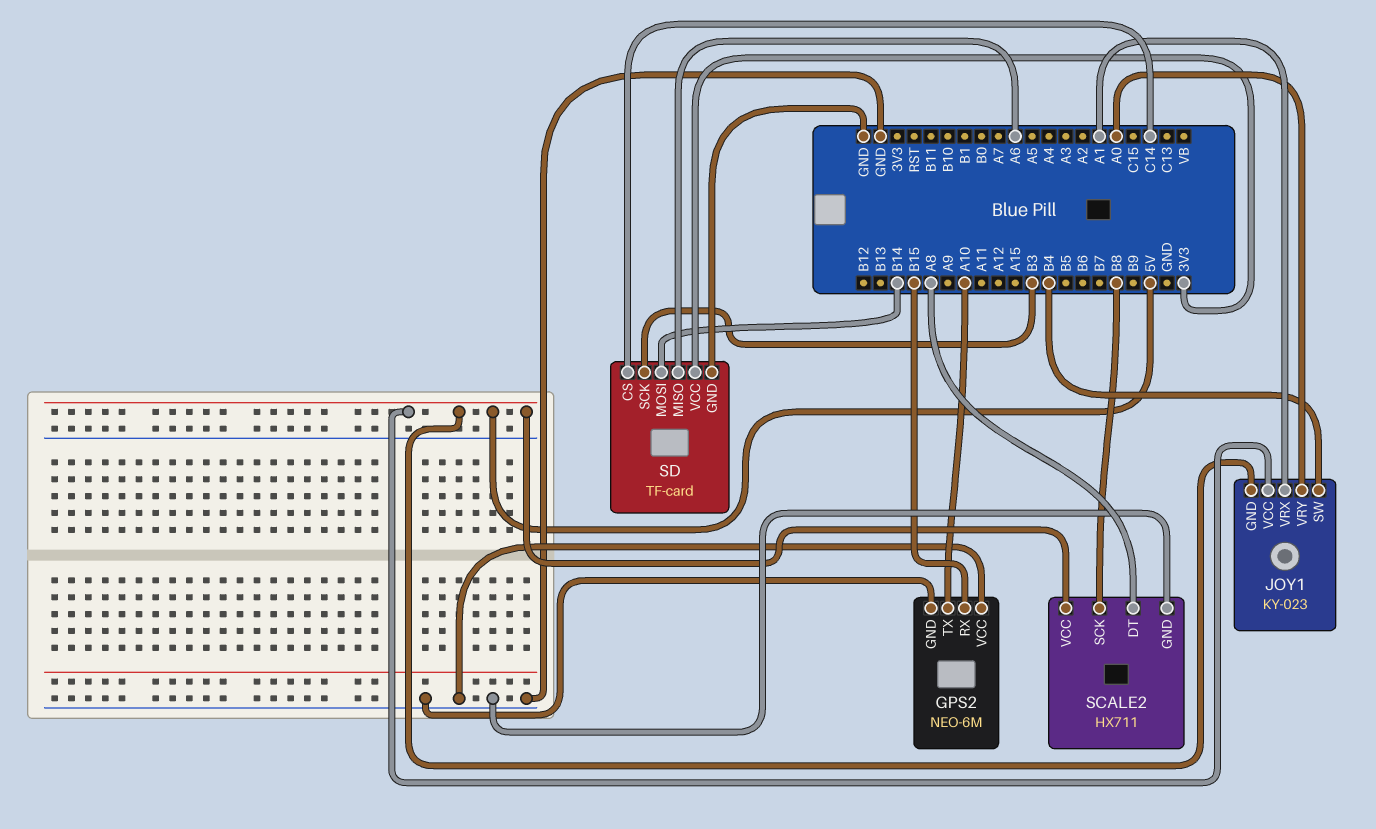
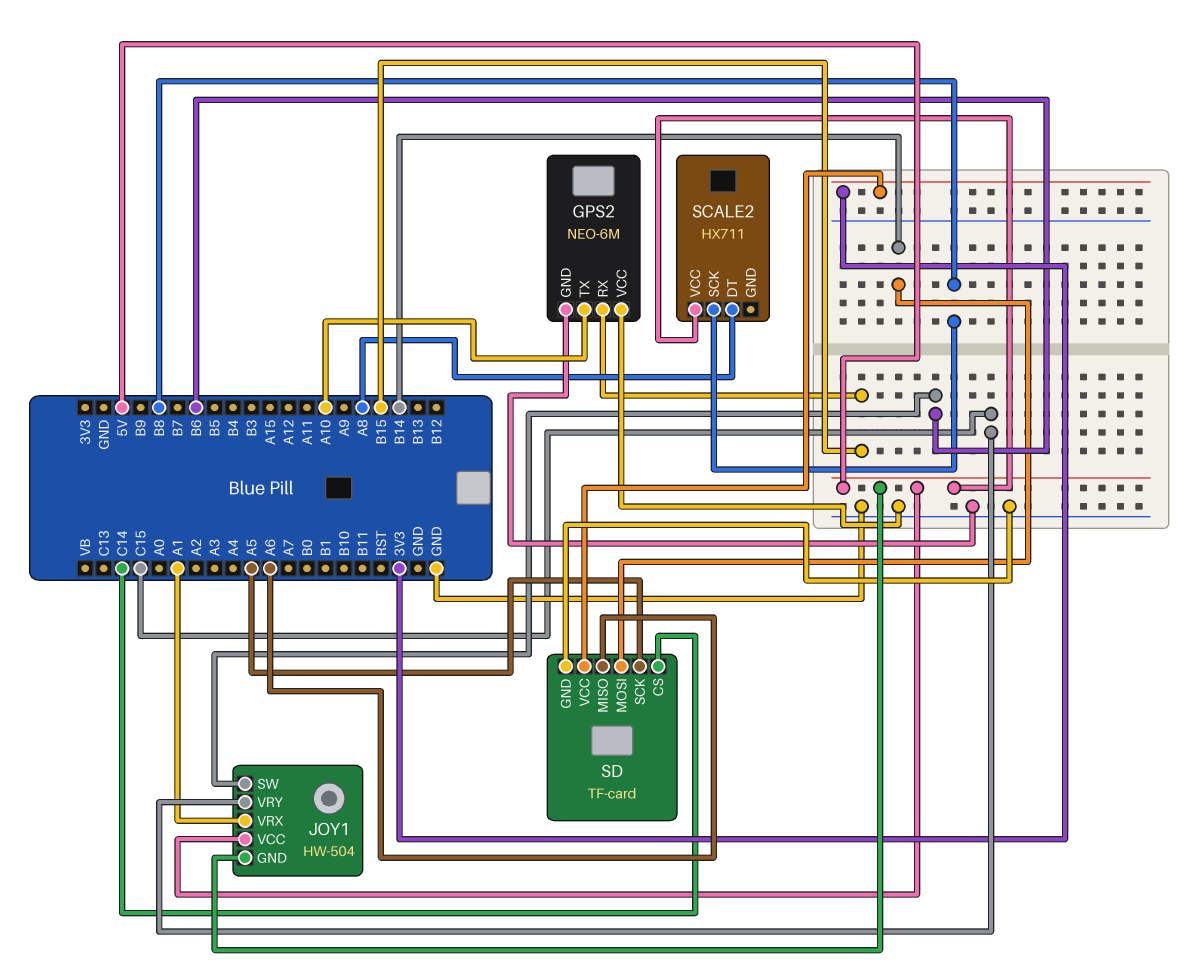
JOY1: KY-023 -> HW-504
JOY1 pin SW: B4 -> B6
JOY1 pin VRY: A0 -> C15
SCALE2 pin GND: GND -> none
SD pin SCK: B3 -> A5

